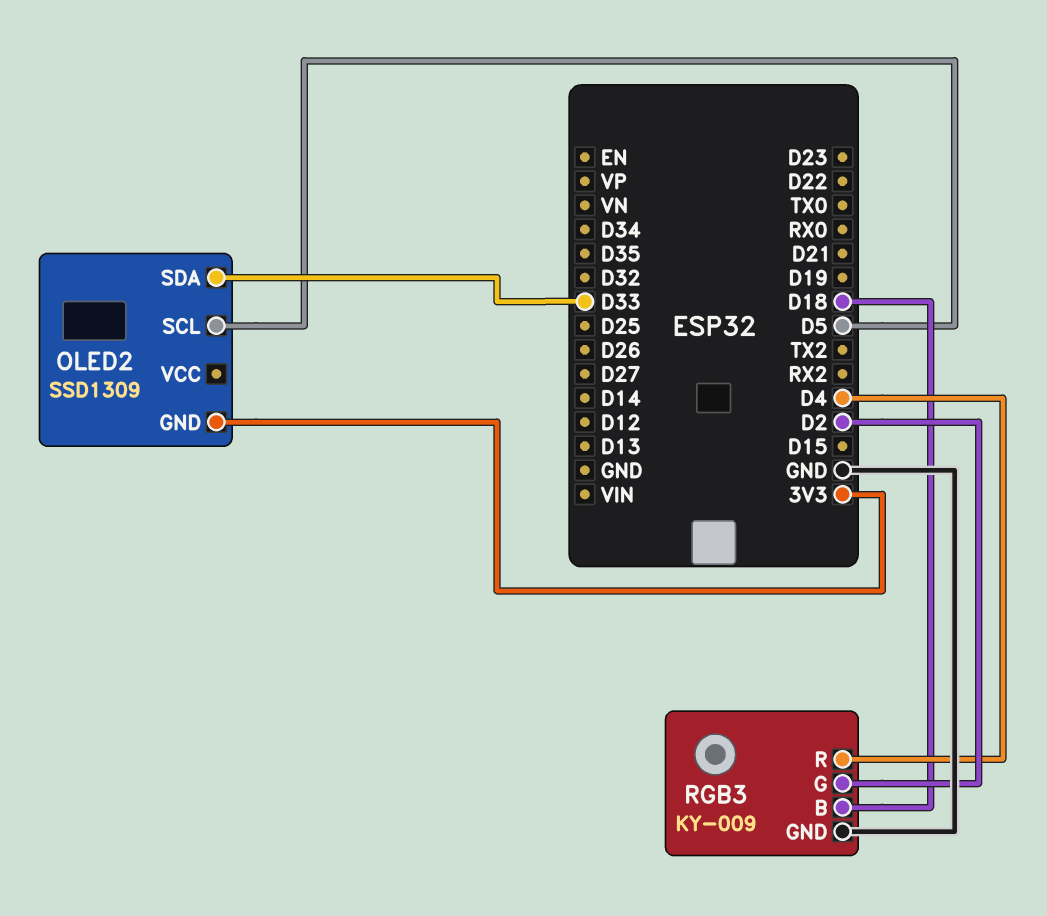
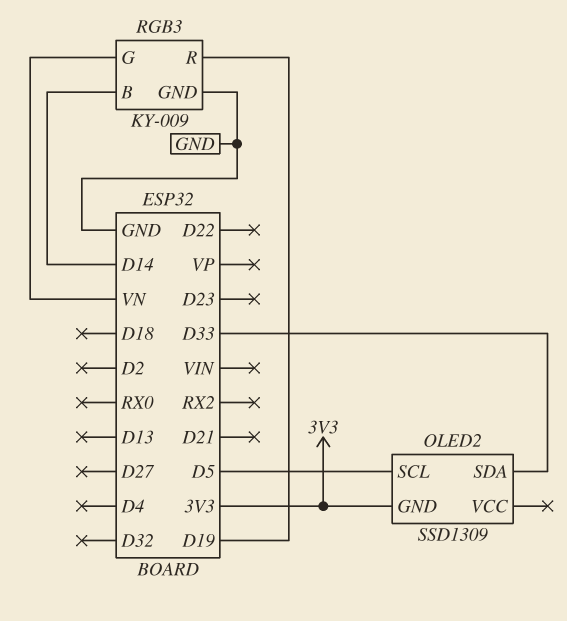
RGB3 pin B: D18 -> D14
RGB3 pin G: D2 -> VN
RGB3 pin R: D4 -> D19

